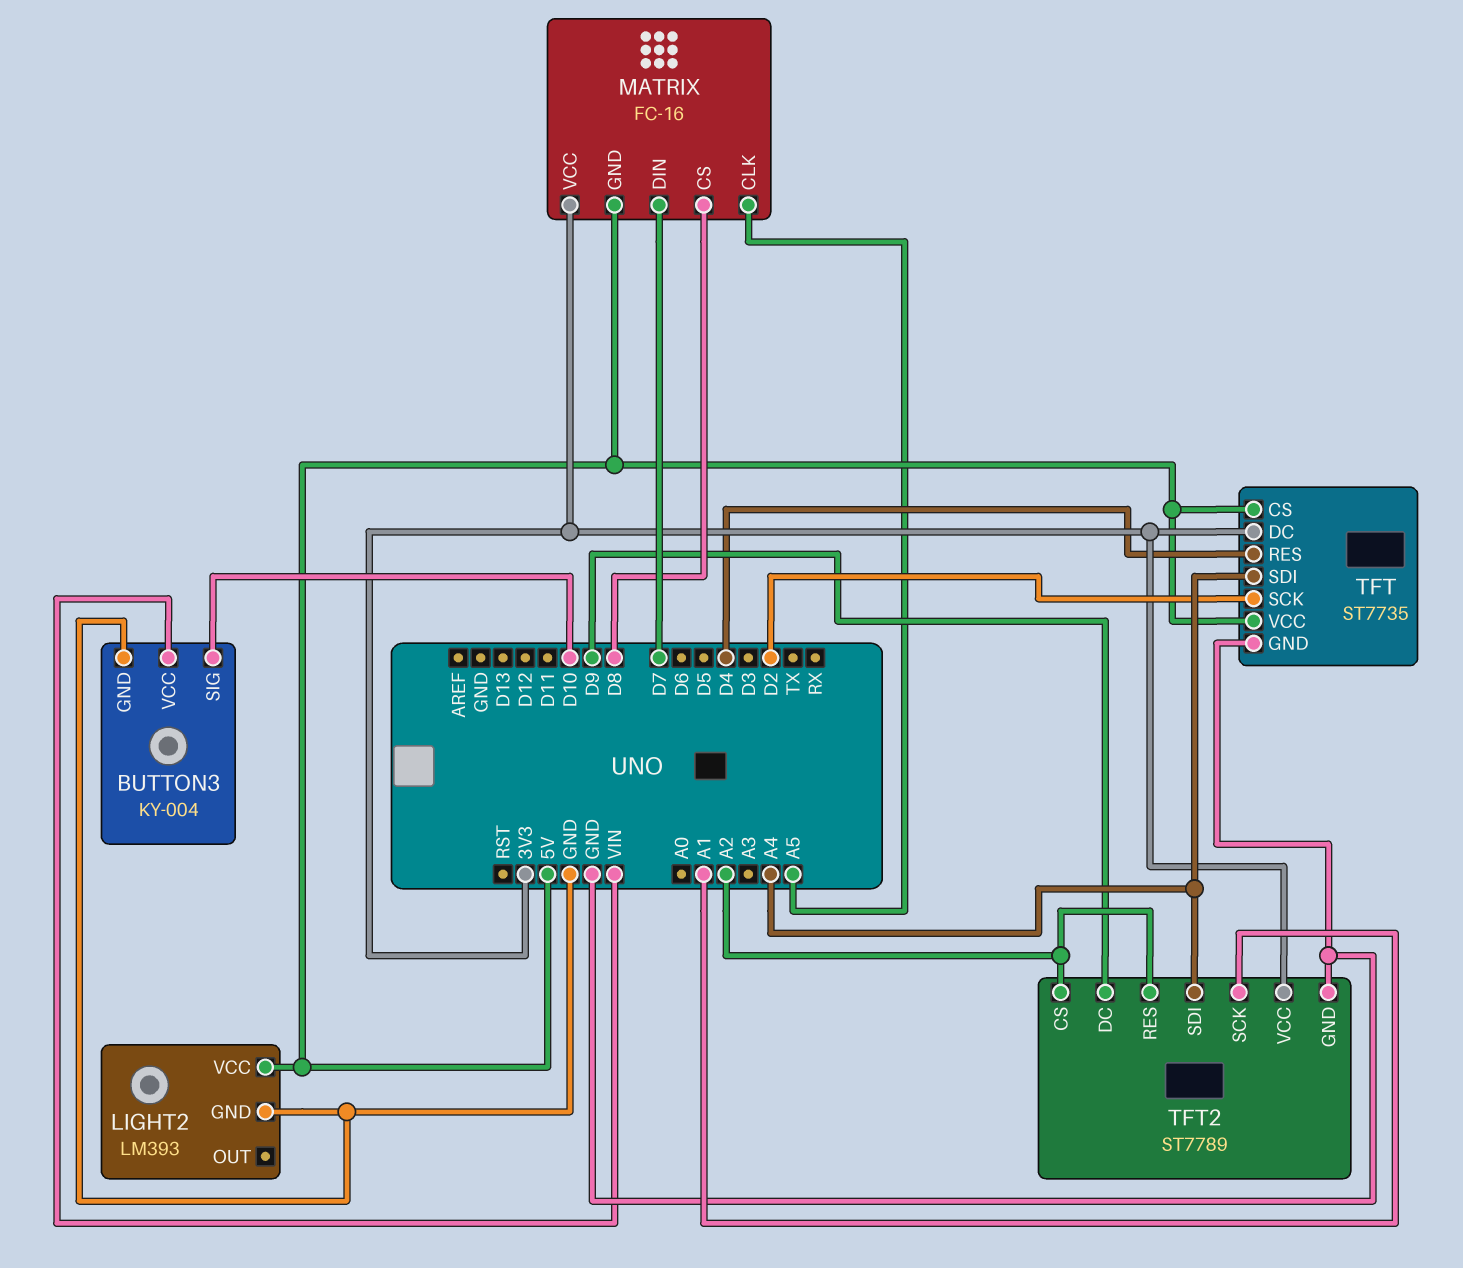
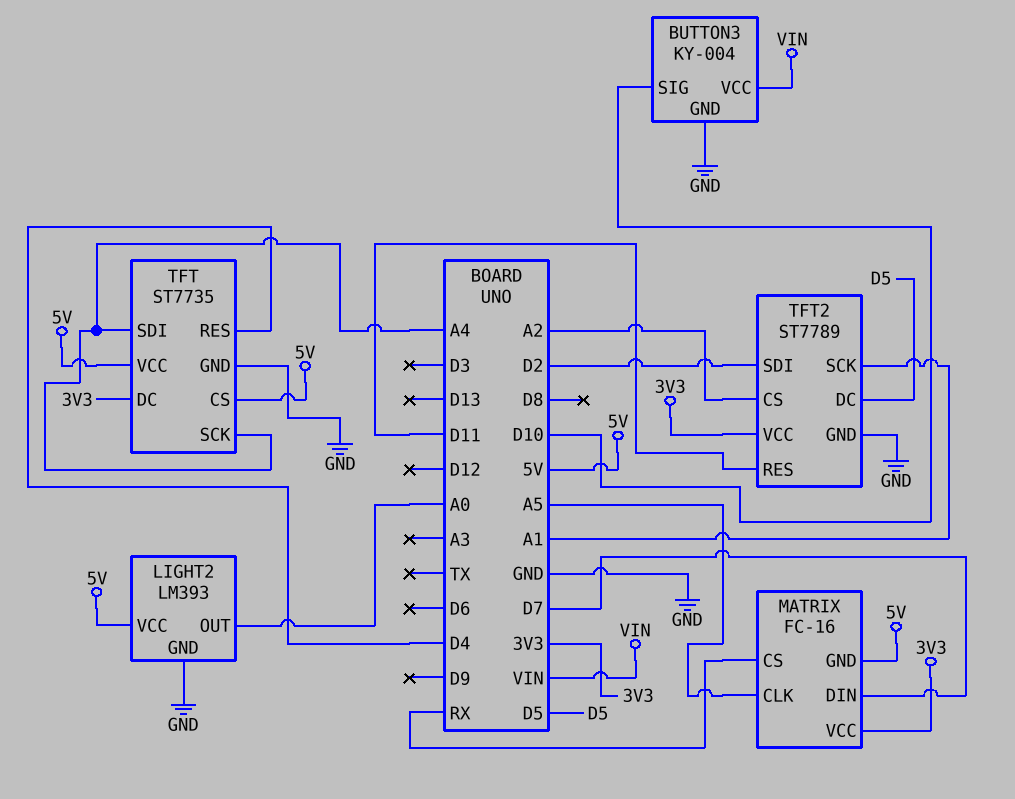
LIGHT2 pin OUT: none -> A0
MATRIX pin CS: D8 -> RX
TFT pin SCK: D2 -> A4
TFT2 pin DC: D9 -> D5
TFT2 pin RES: A2 -> D11
TFT2 pin SDI: A4 -> D2

